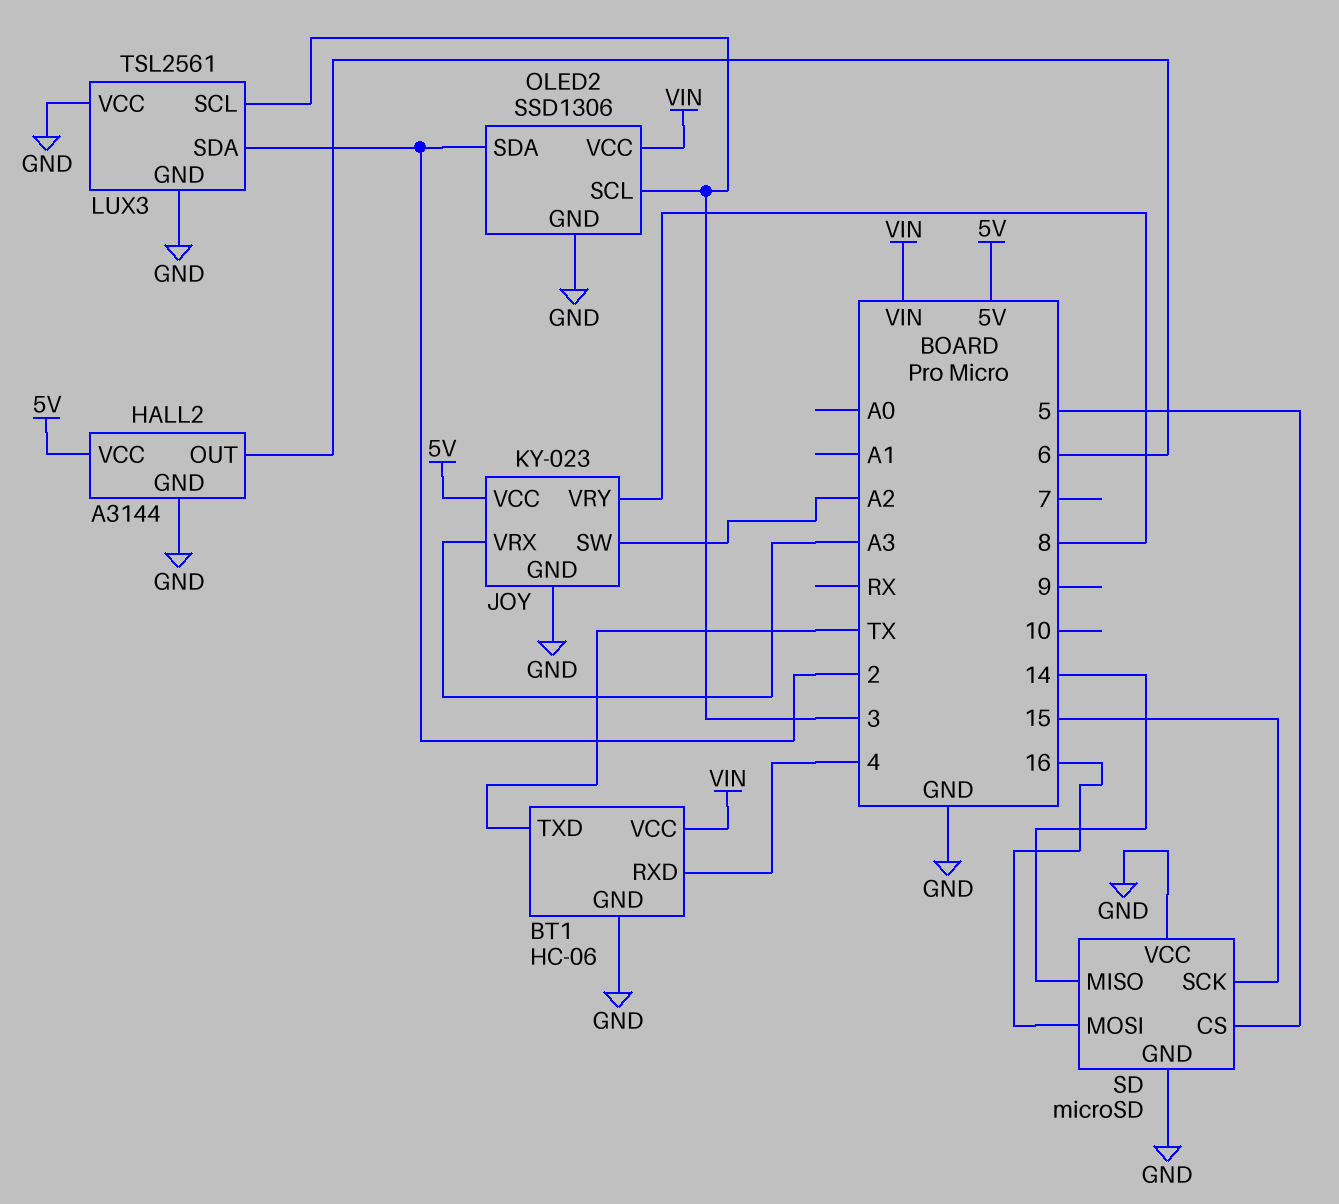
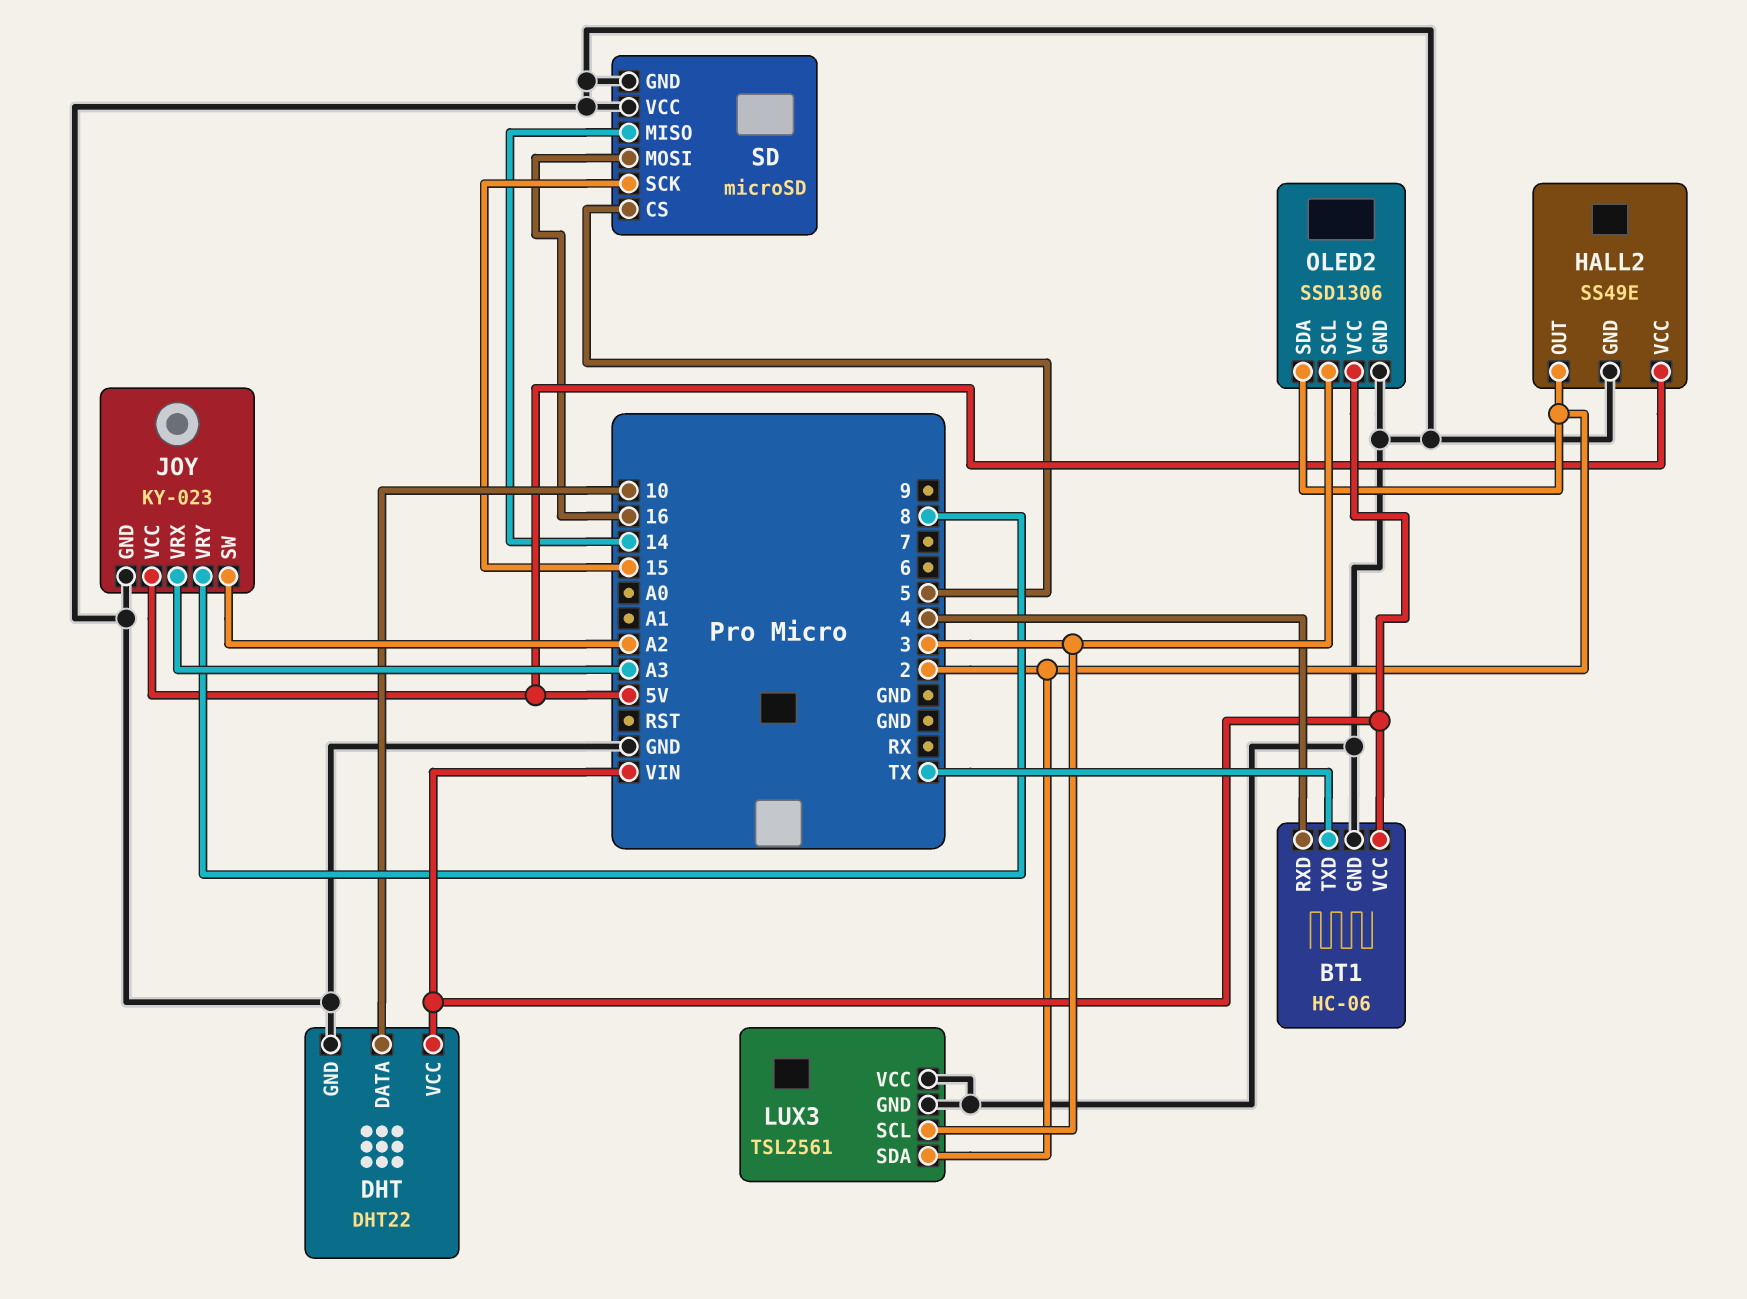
DHT: none -> DHT22
DHT pin DATA: none -> 10
DHT pin GND: none -> GND
DHT pin VCC: none -> VIN
HALL2: A3144 -> SS49E
HALL2 pin OUT: 6 -> 2

